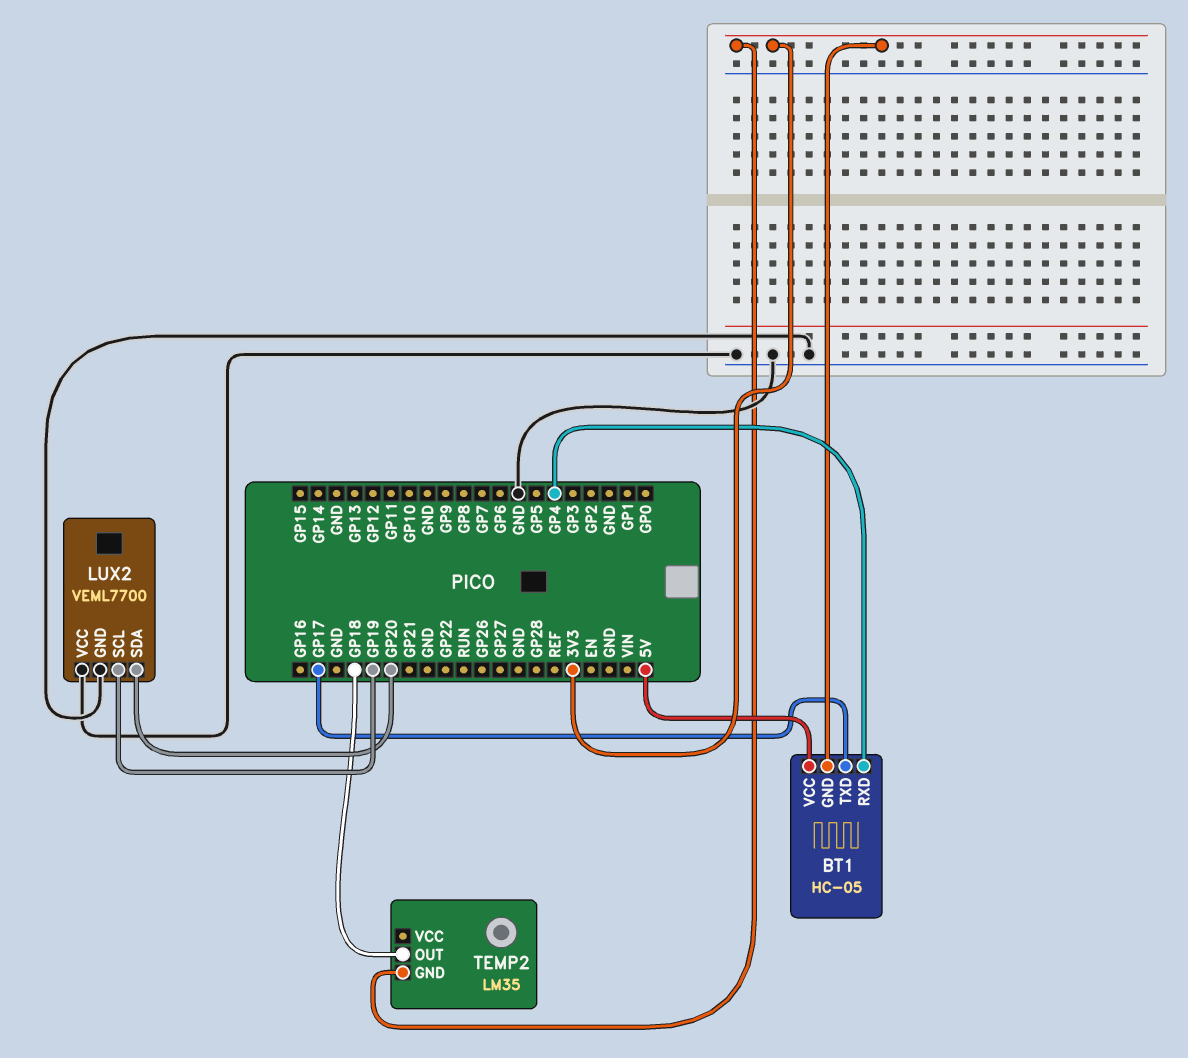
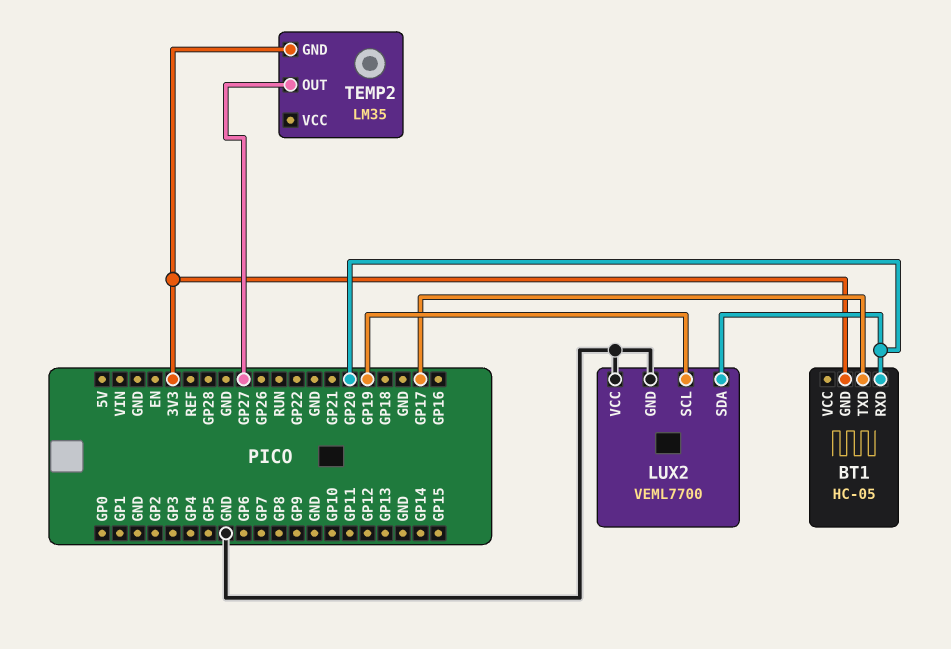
BT1 pin RXD: GP4 -> GP20
BT1 pin VCC: 5V -> none
TEMP2 pin OUT: GP18 -> GP27

